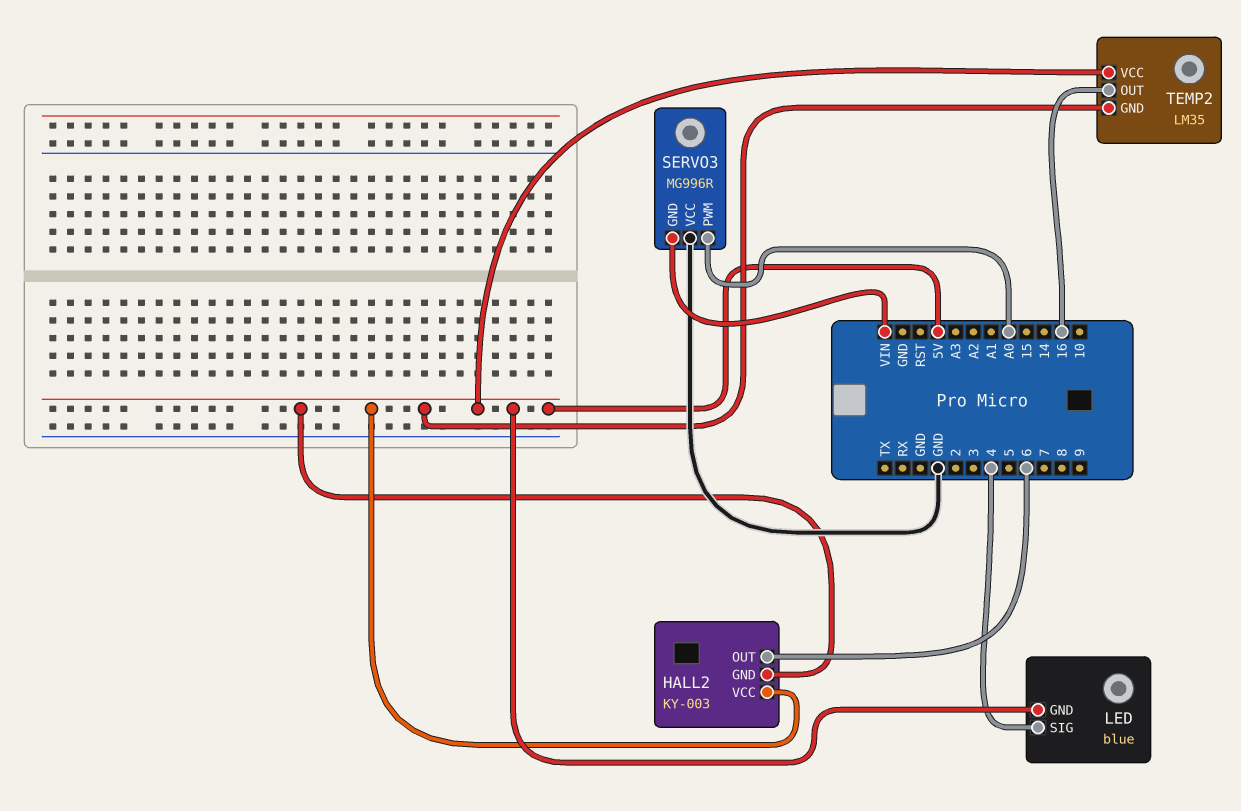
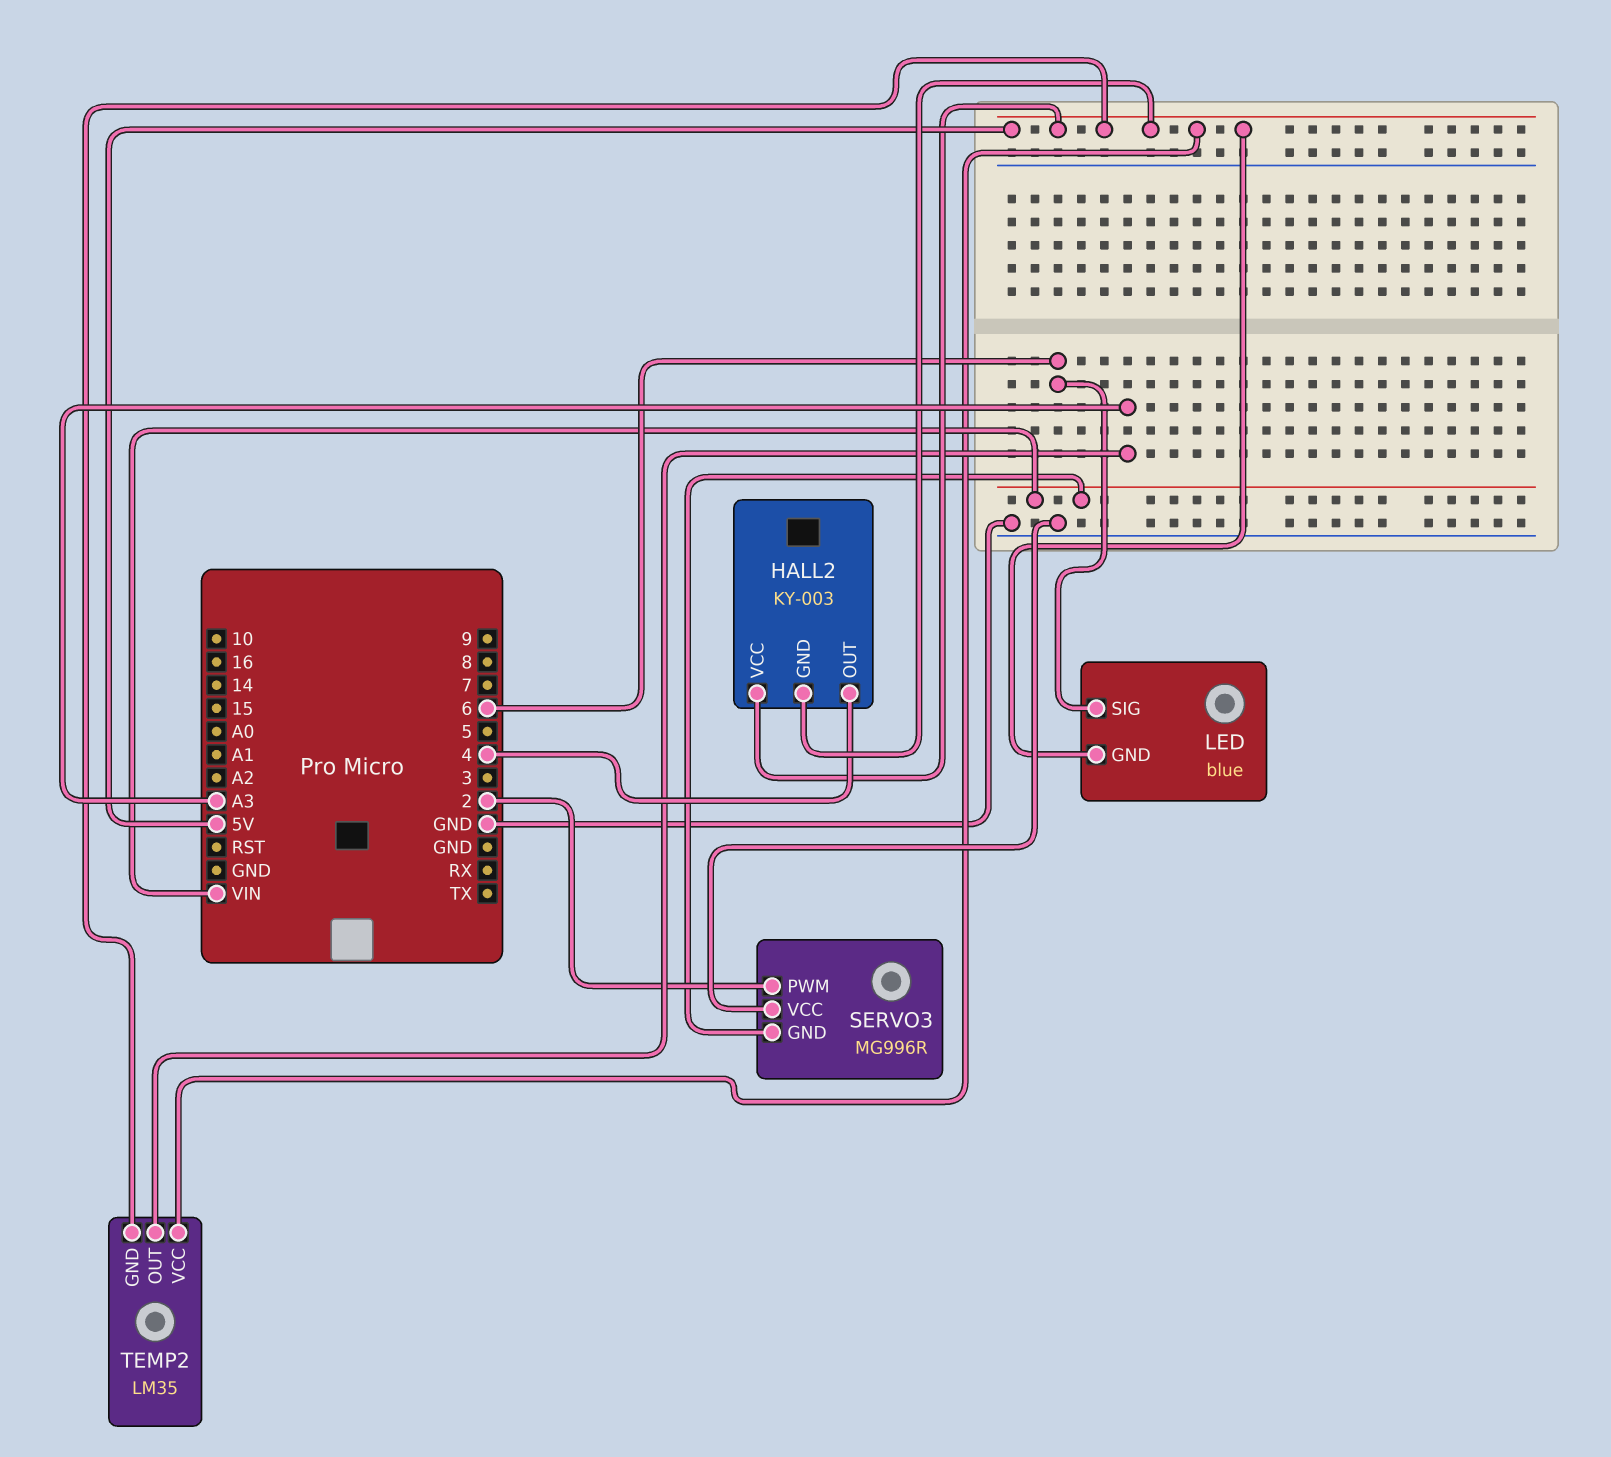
HALL2 pin OUT: 6 -> 4
LED pin SIG: 4 -> 6
SERVO3 pin PWM: A0 -> 2
TEMP2 pin OUT: 16 -> A3

